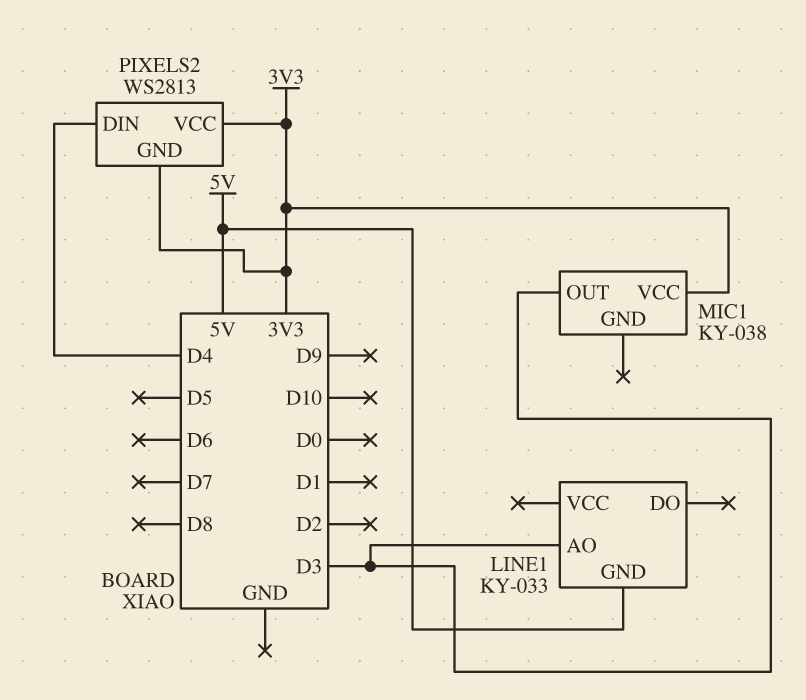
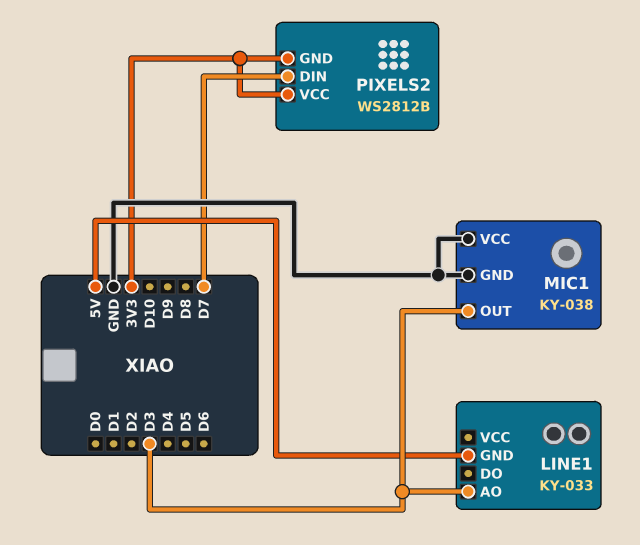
MIC1 pin GND: none -> GND
MIC1 pin VCC: 3V3 -> GND
PIXELS2: WS2813 -> WS2812B
PIXELS2 pin DIN: D4 -> D7

